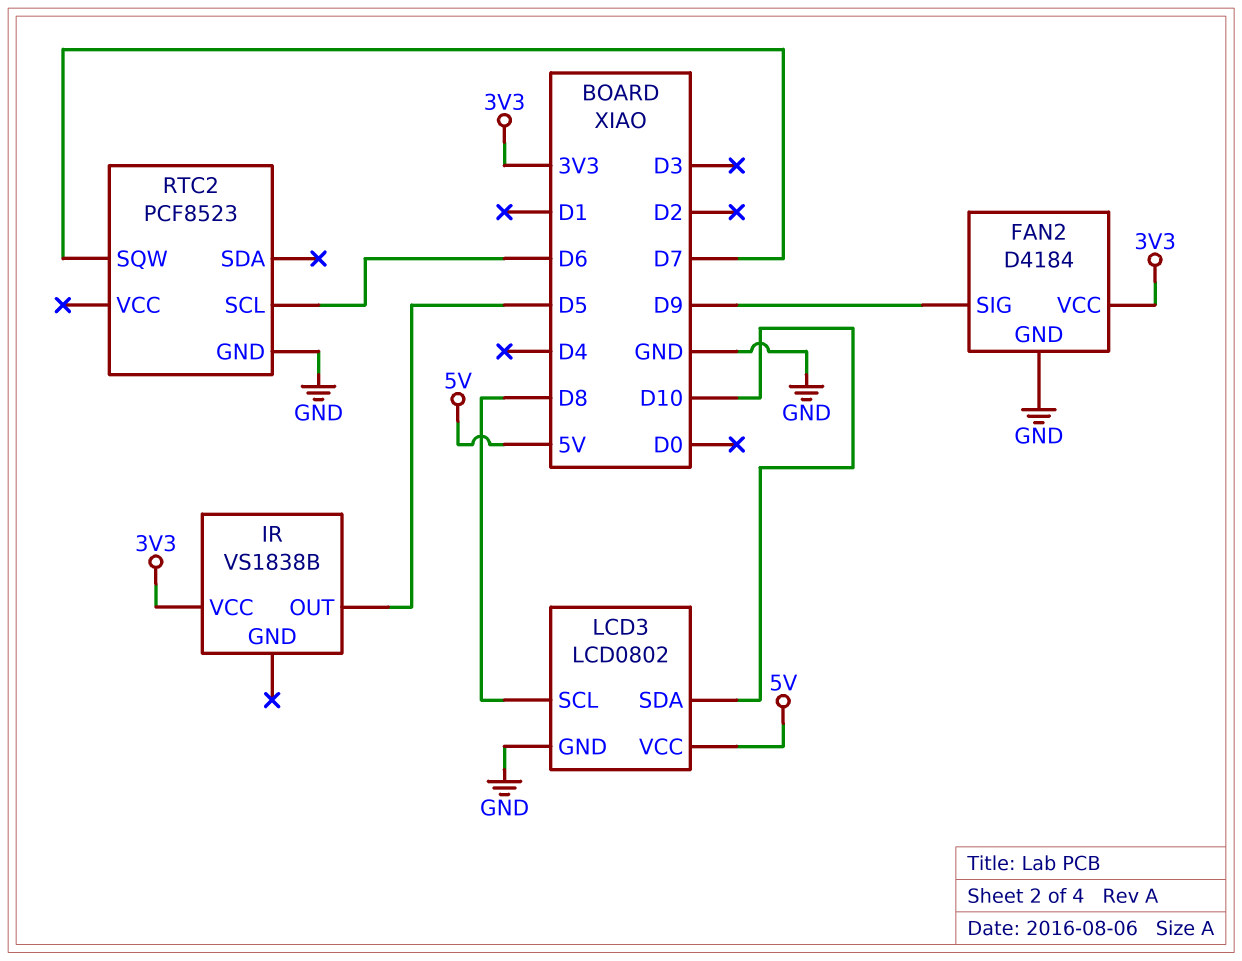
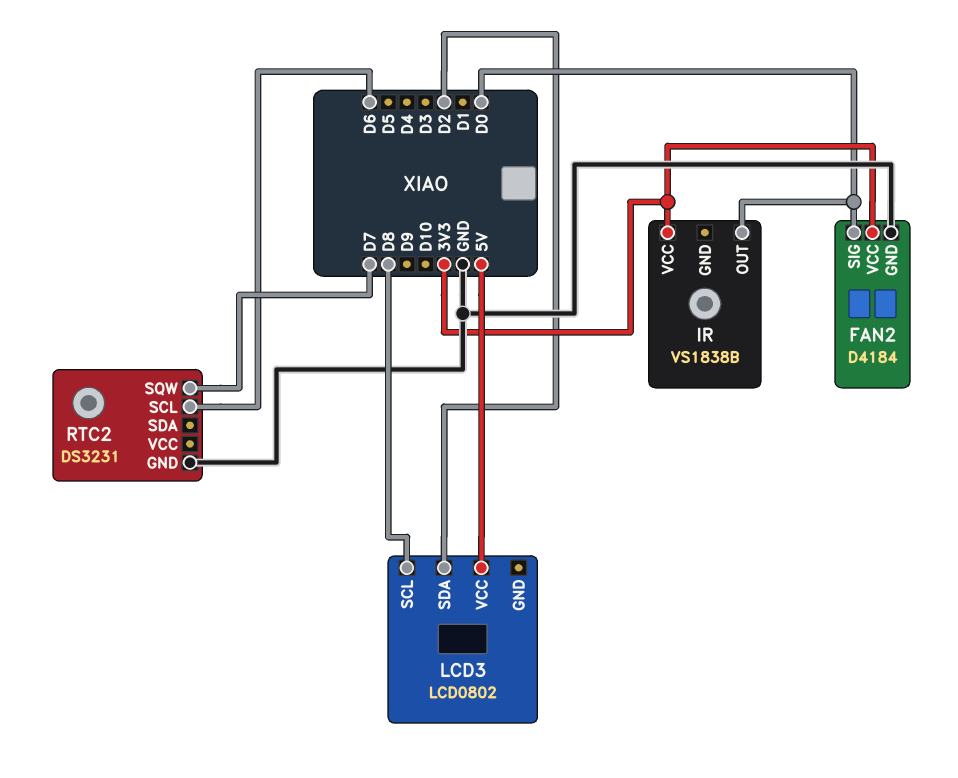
FAN2 pin SIG: D9 -> D0
IR pin OUT: D5 -> D0
LCD3 pin GND: GND -> none
LCD3 pin SDA: D10 -> D2
RTC2: PCF8523 -> DS3231

